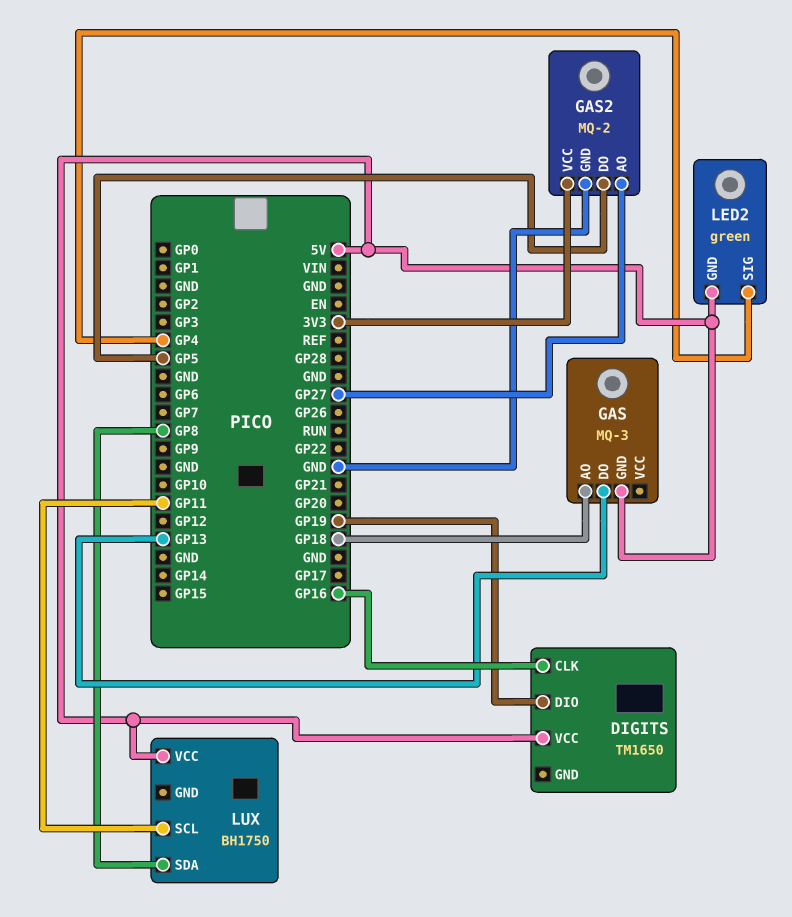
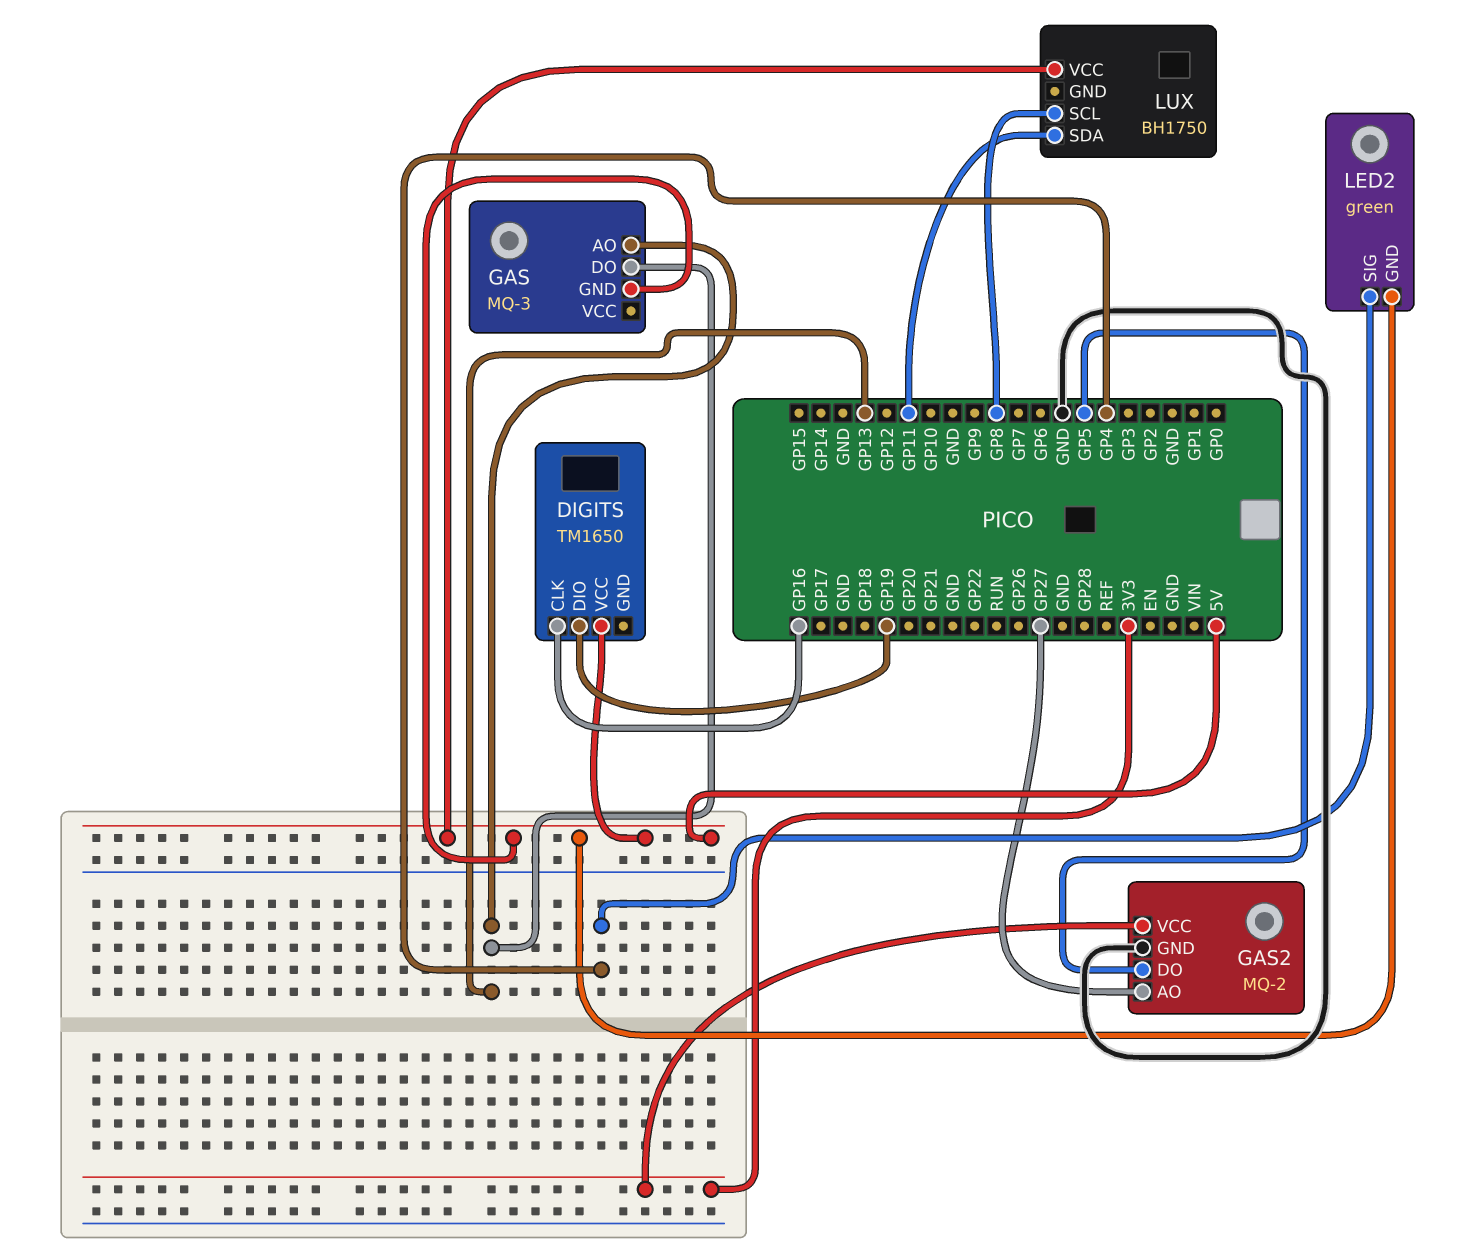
GAS pin AO: GP18 -> GP13
LUX pin SCL: GP11 -> GP8
LUX pin SDA: GP8 -> GP11

